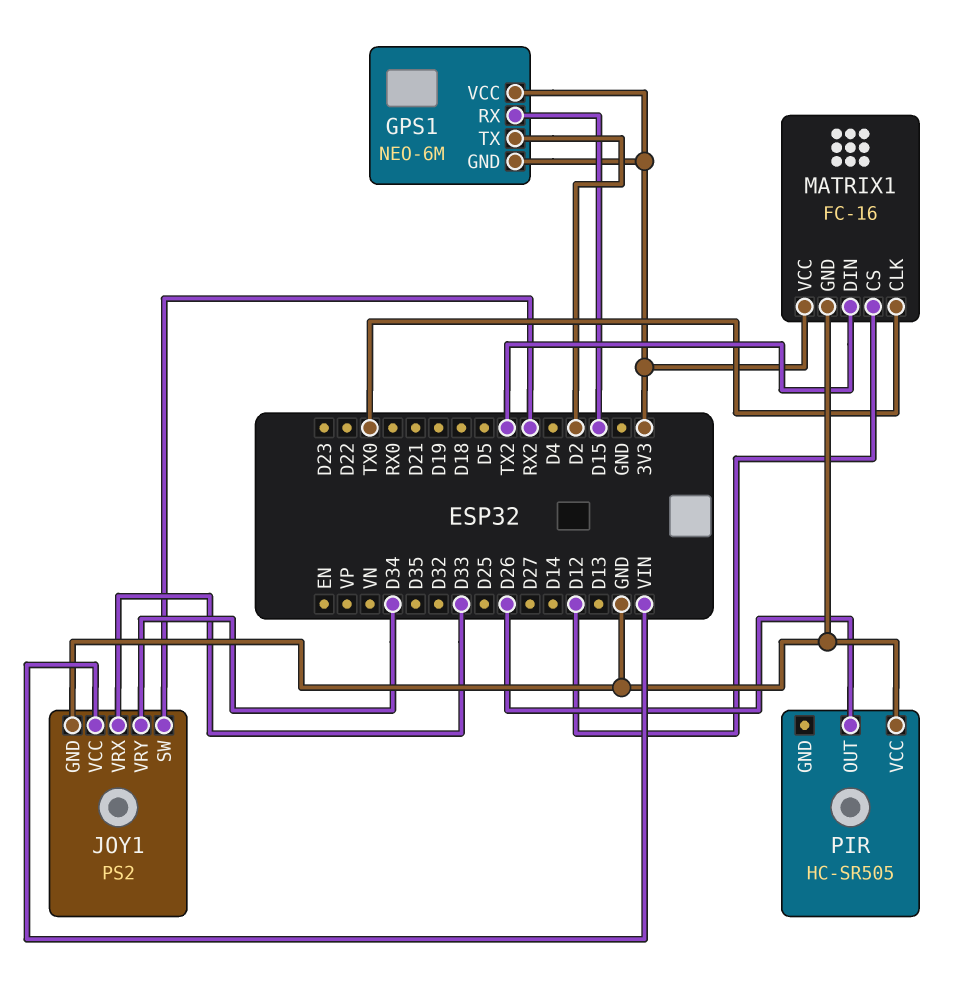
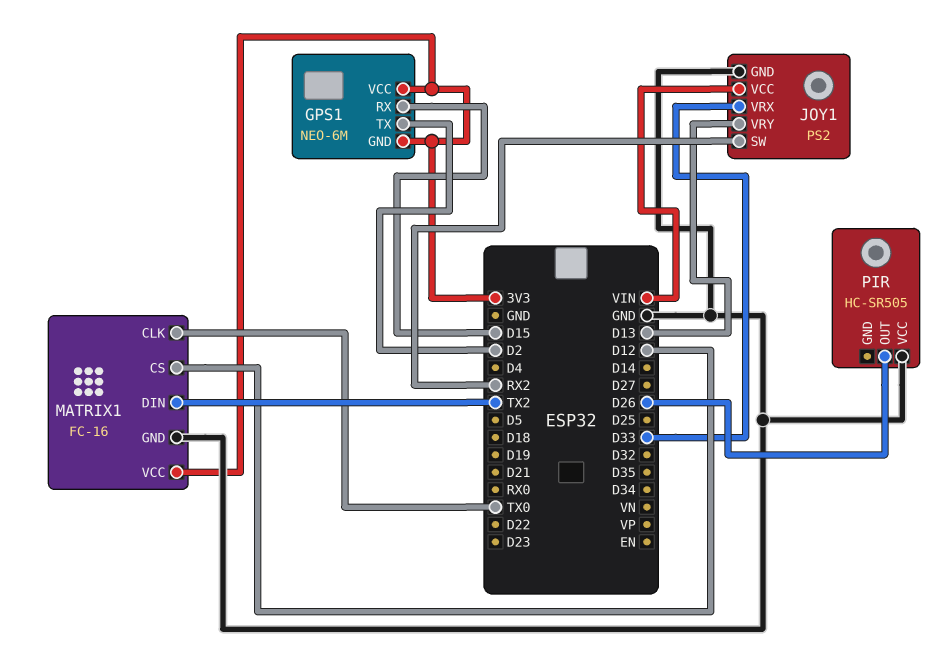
JOY1 pin VRY: D34 -> D13

